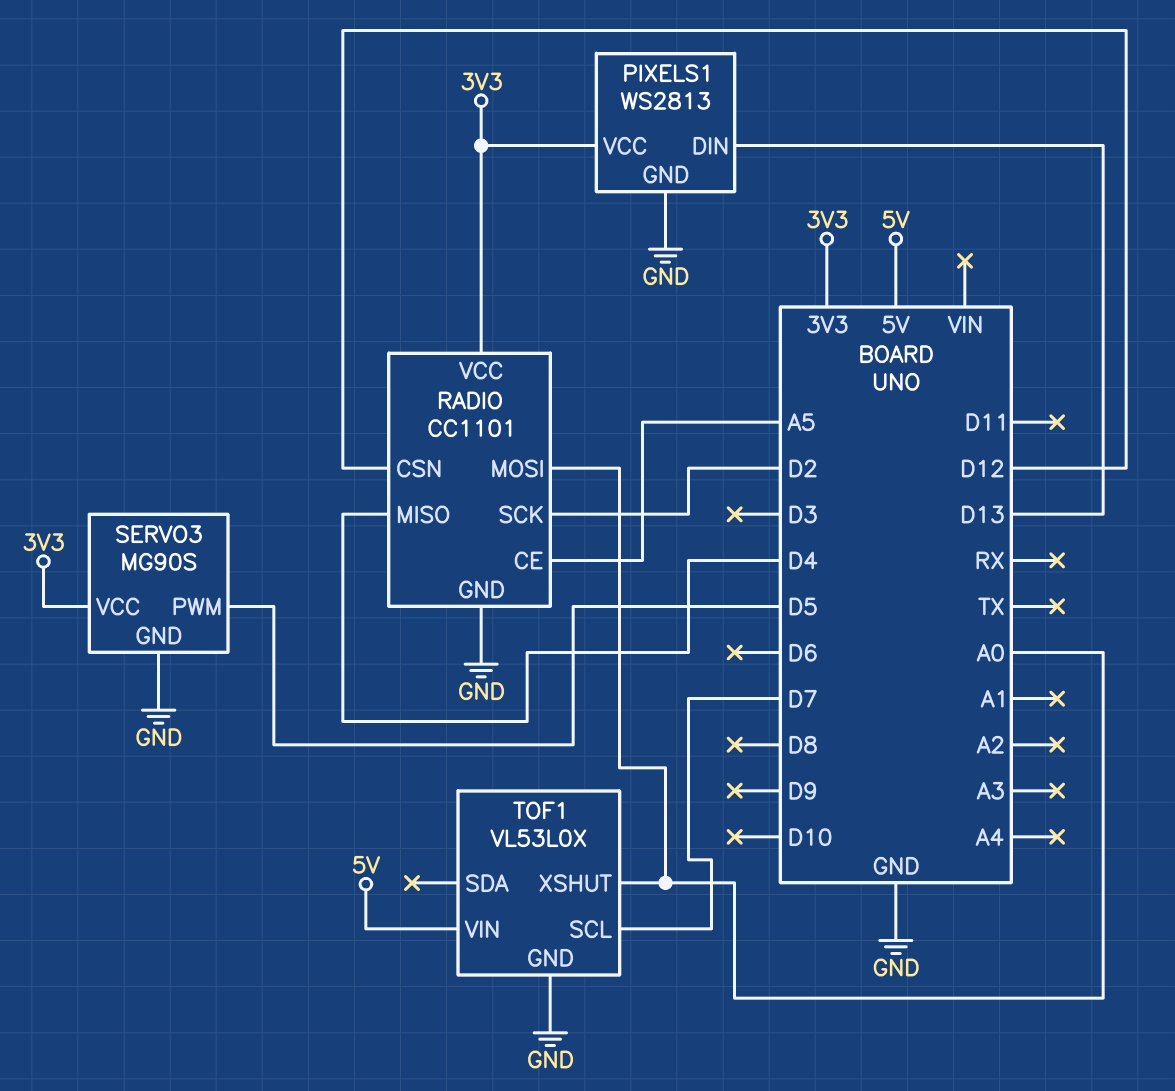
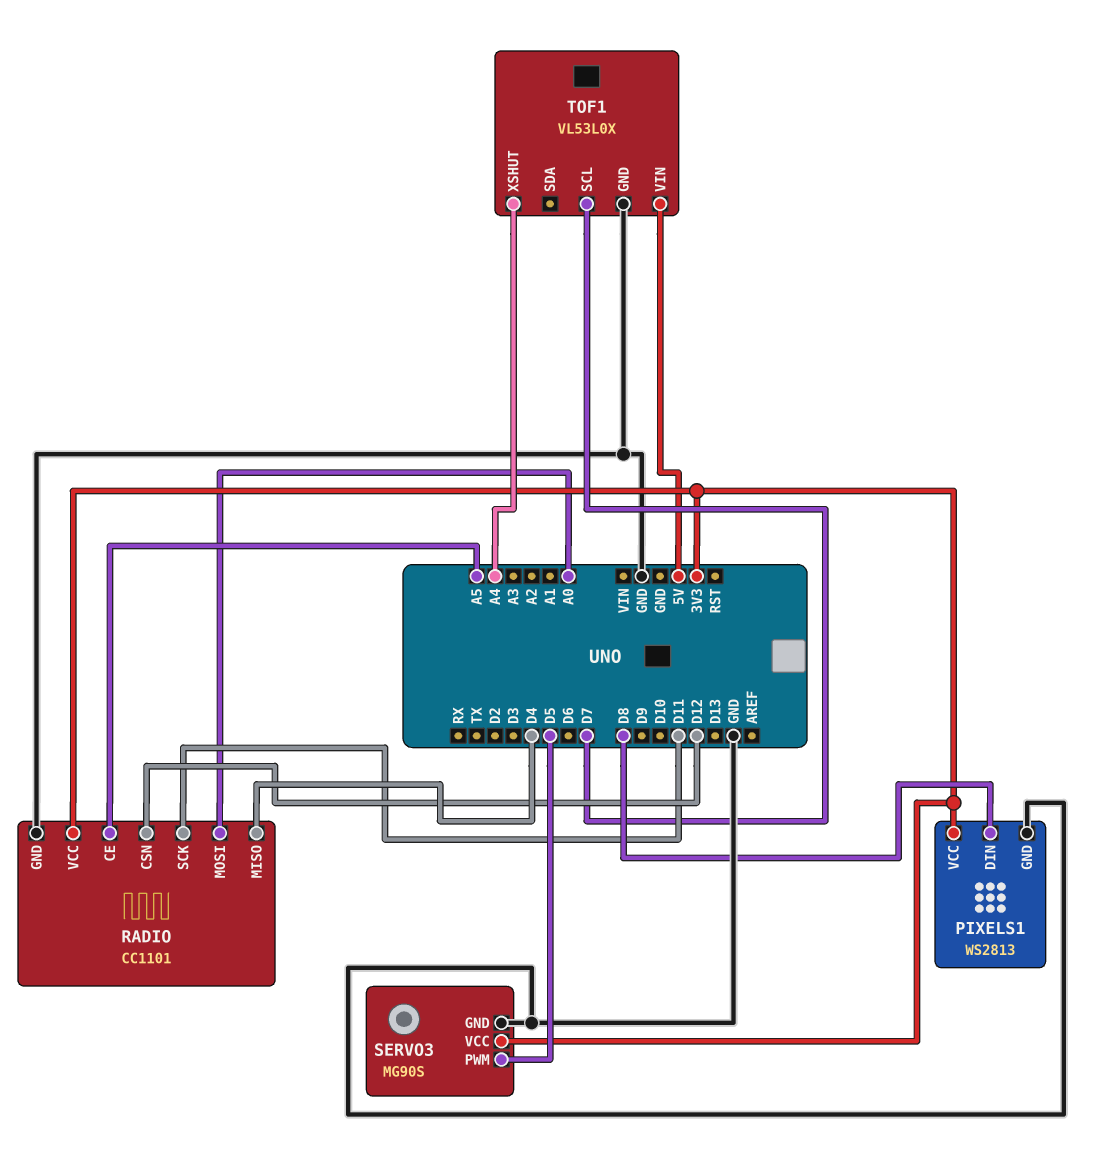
PIXELS1 pin DIN: D13 -> D8
RADIO pin SCK: D2 -> D11
TOF1 pin XSHUT: A0 -> A4

